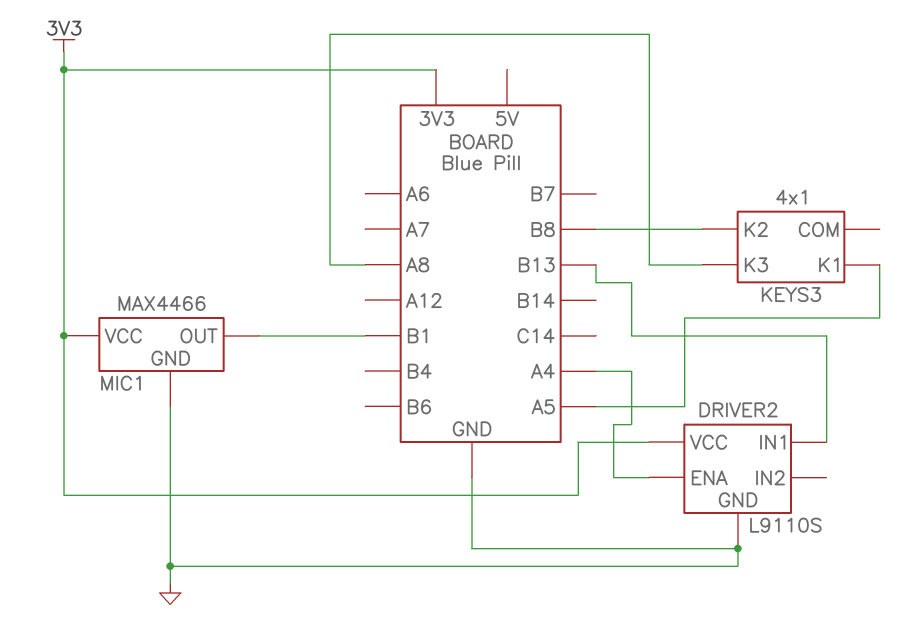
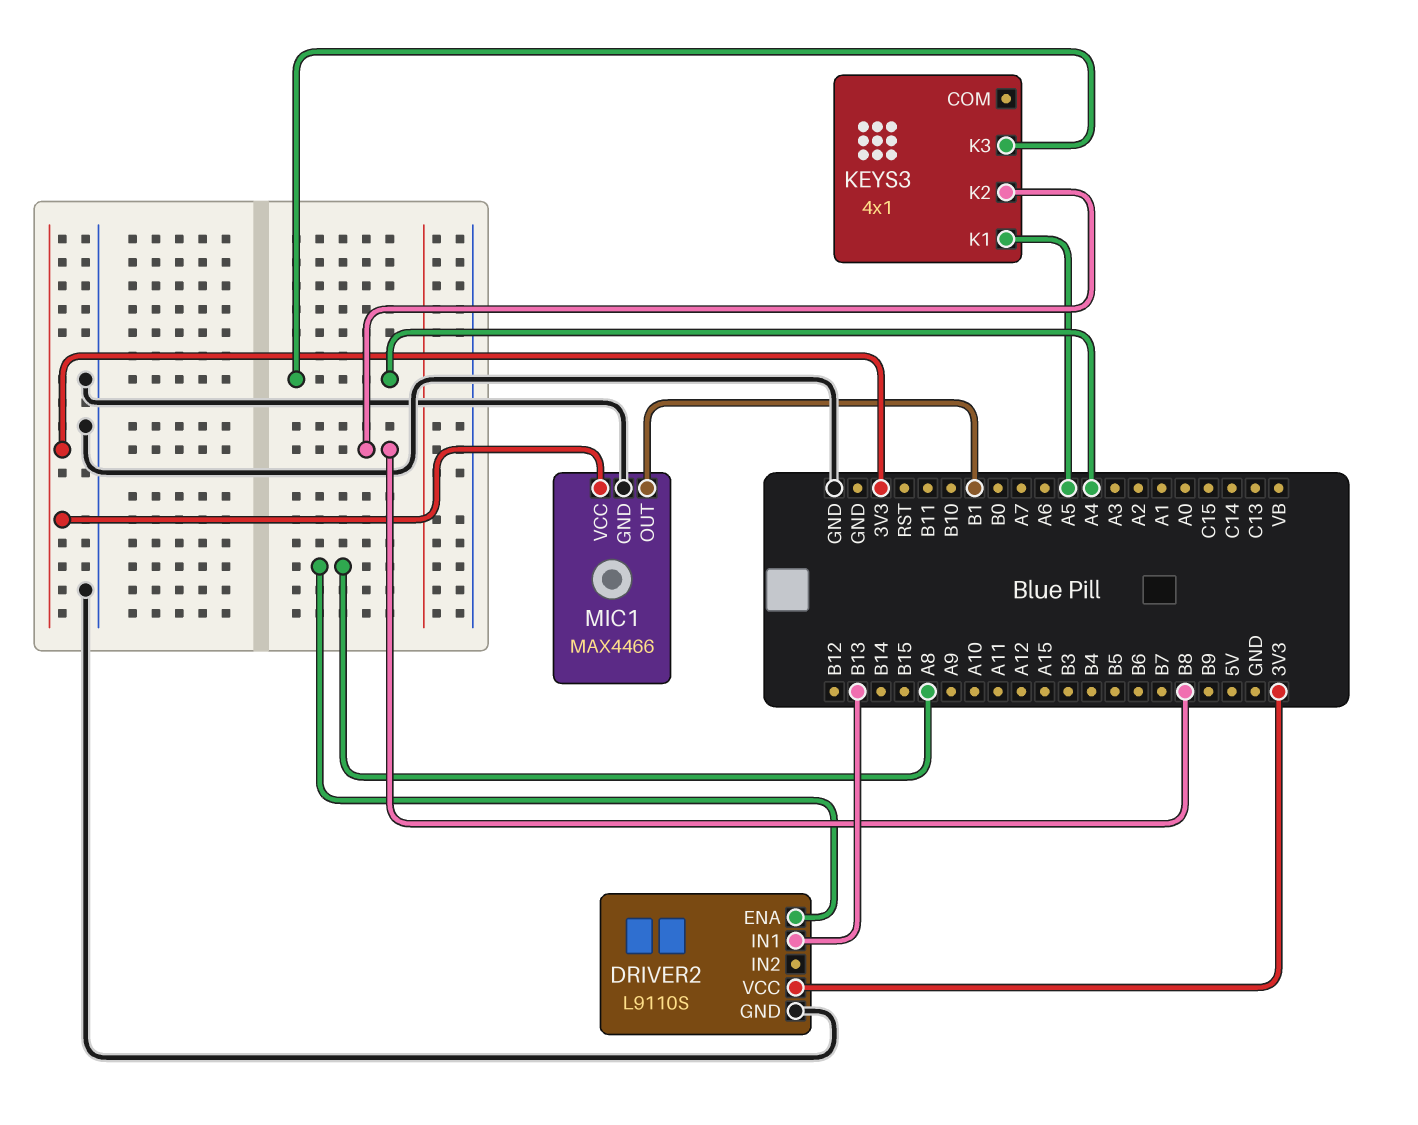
DRIVER2 pin ENA: A4 -> A8
KEYS3 pin K3: A8 -> A4

